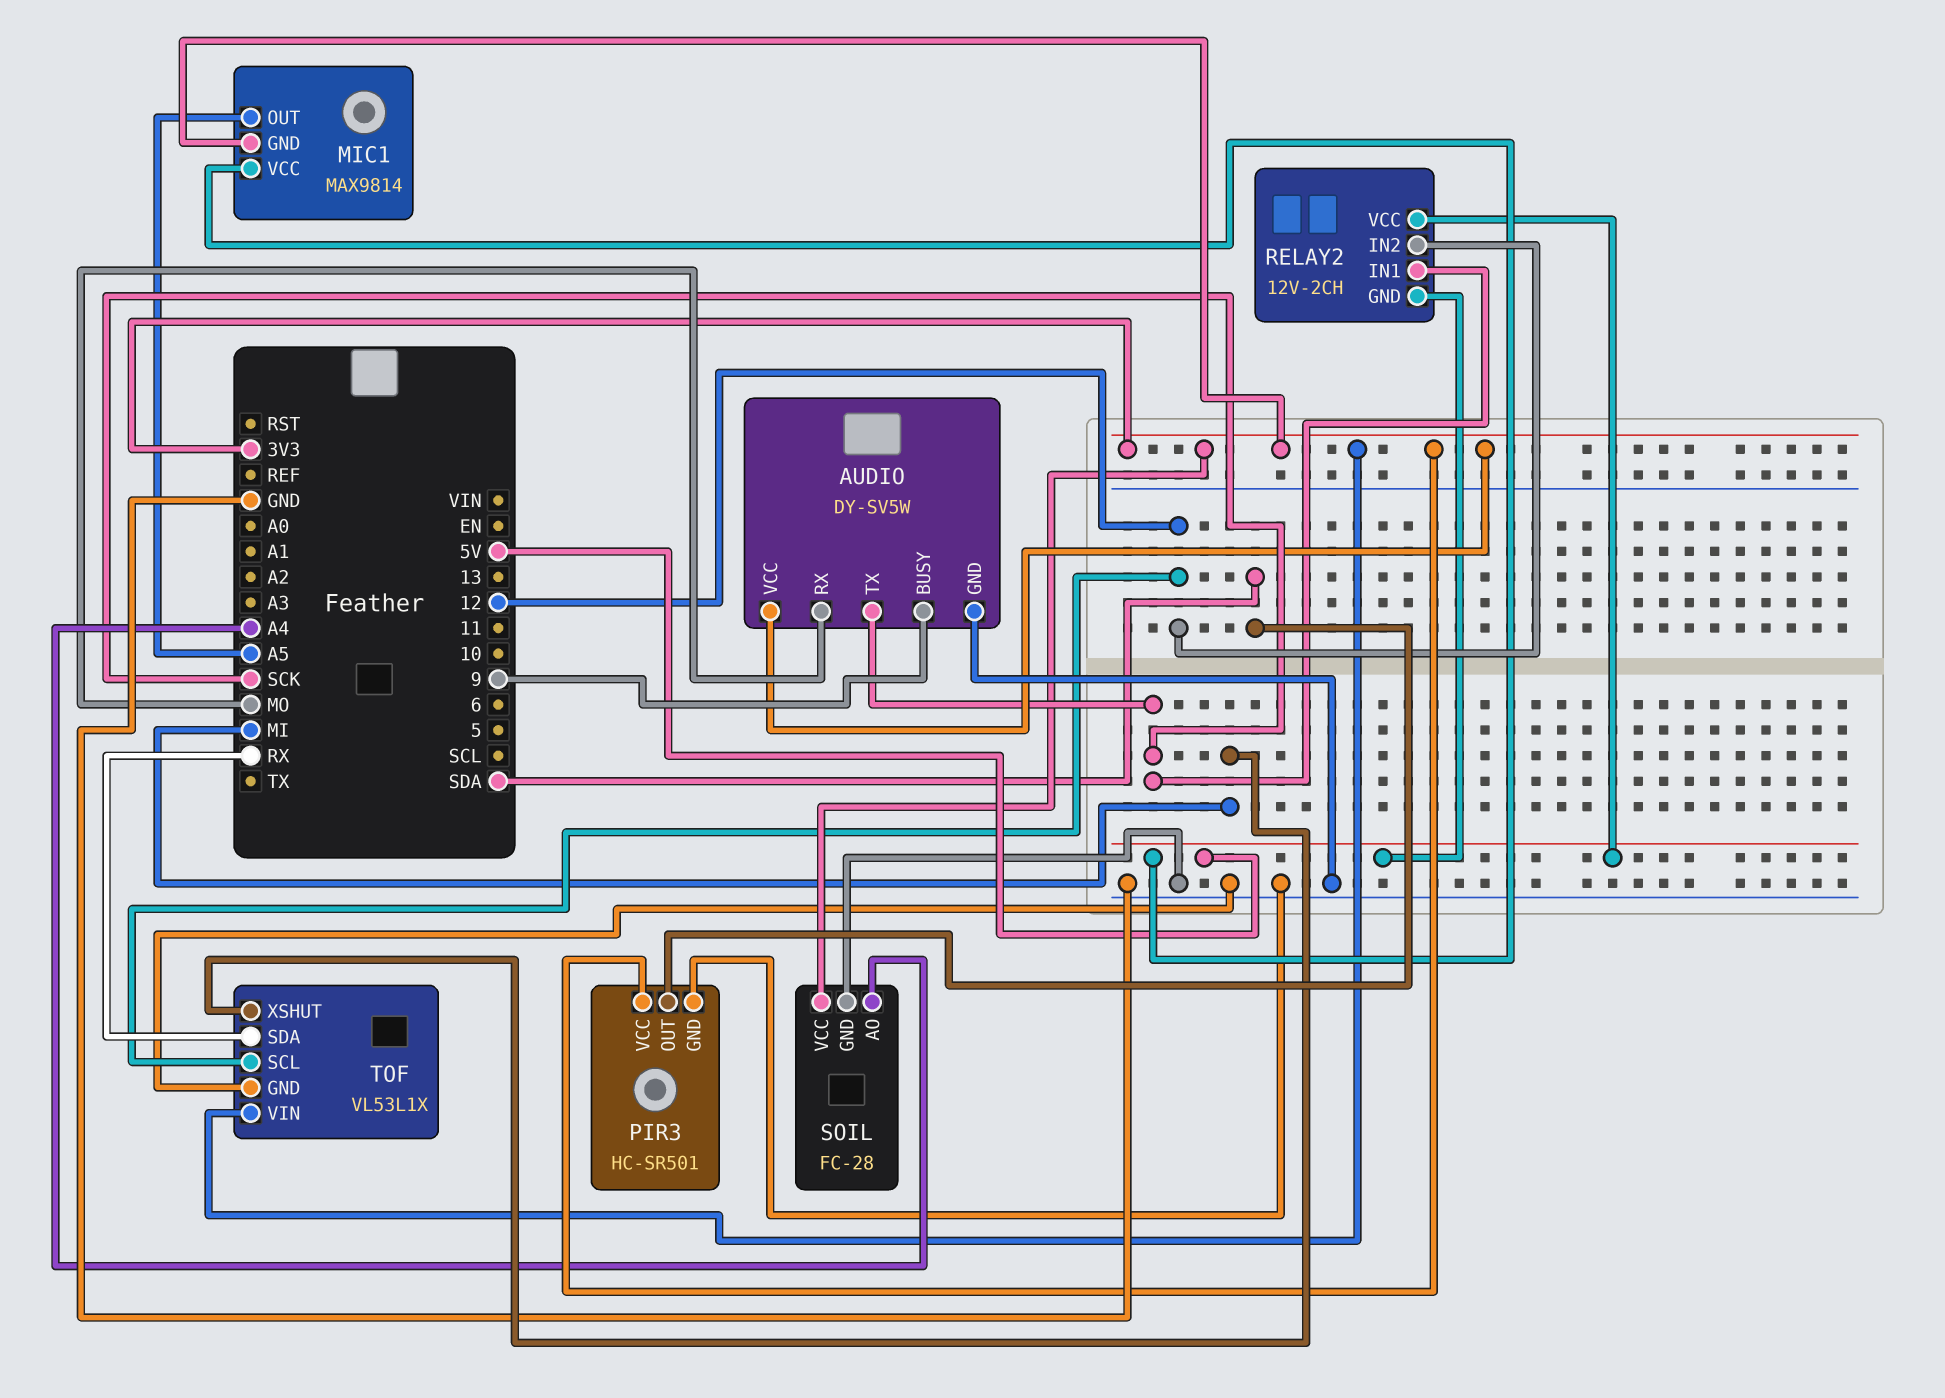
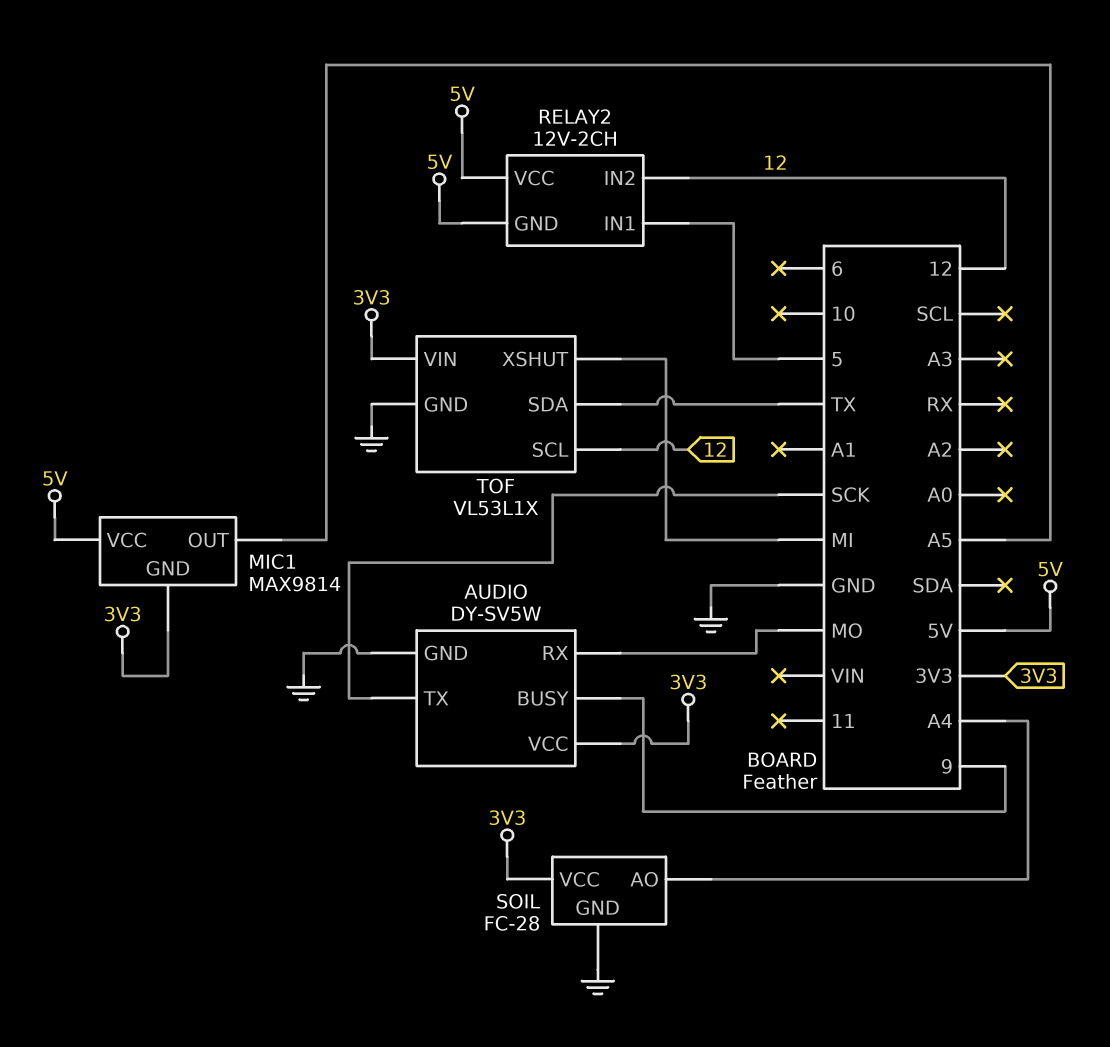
PIR3: HC-SR501 -> none
PIR3 pin GND: GND -> none
PIR3 pin OUT: SDA -> none
PIR3 pin VCC: 3V3 -> none
RELAY2 pin IN1: SCK -> 5
TOF pin SDA: RX -> TX

